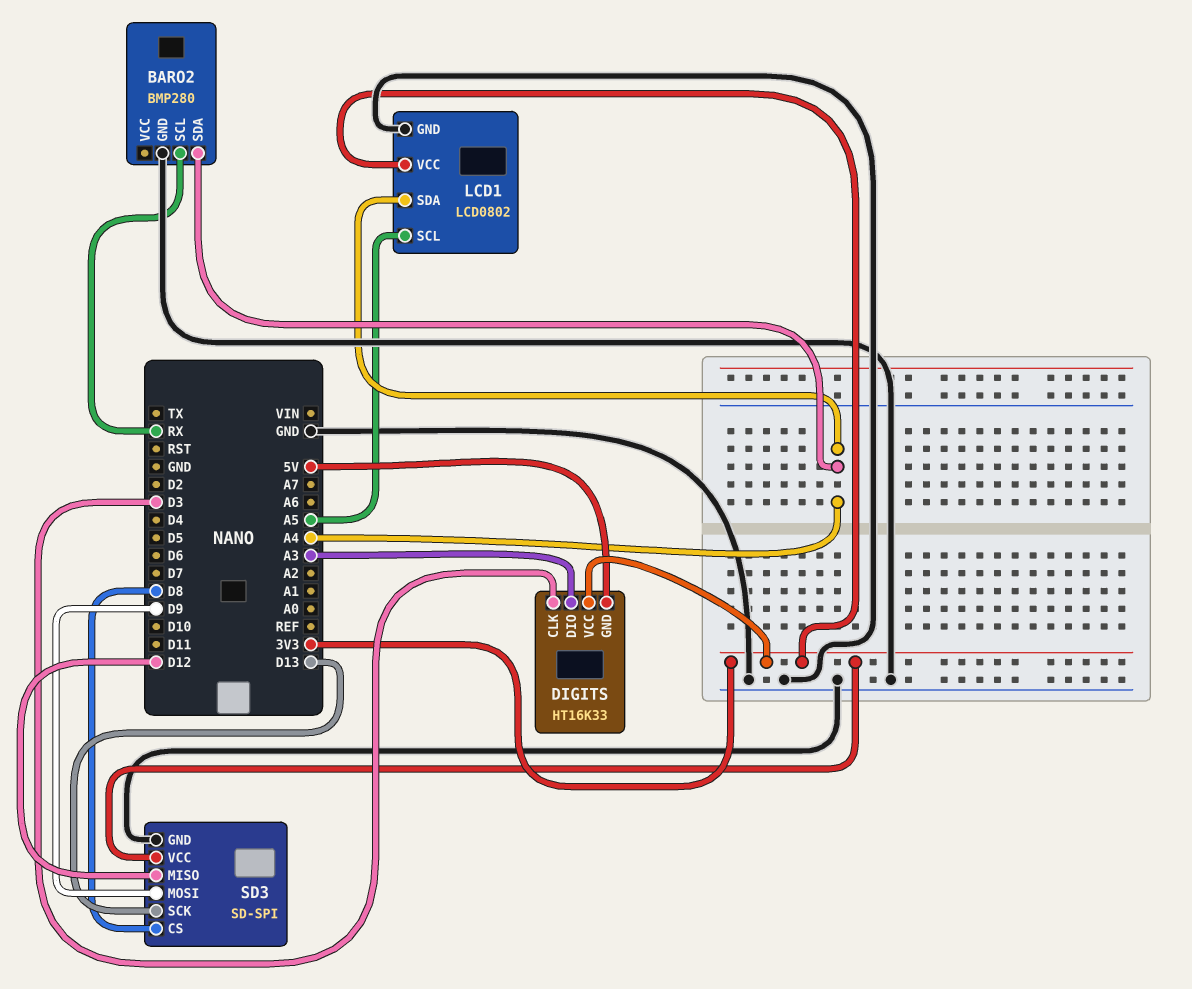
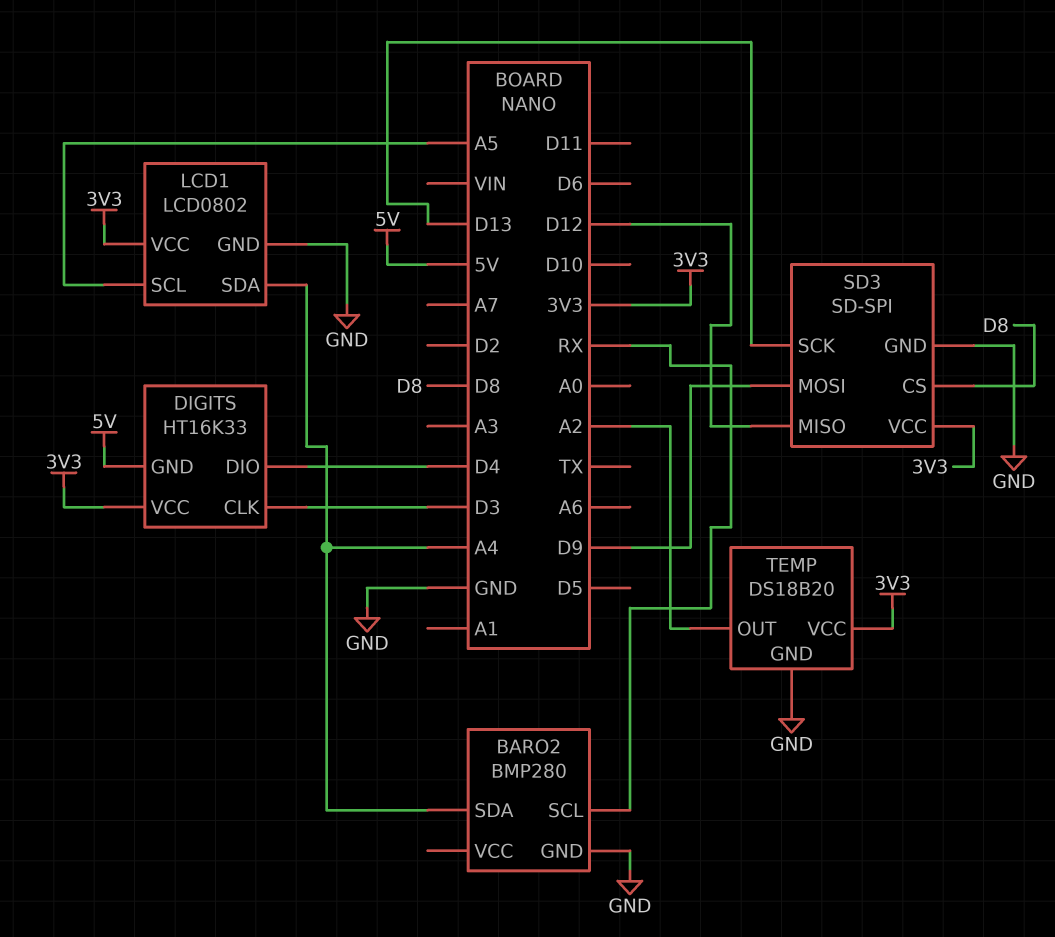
DIGITS pin DIO: A3 -> D4
TEMP: none -> DS18B20
TEMP pin GND: none -> GND
TEMP pin OUT: none -> A2
TEMP pin VCC: none -> 3V3

